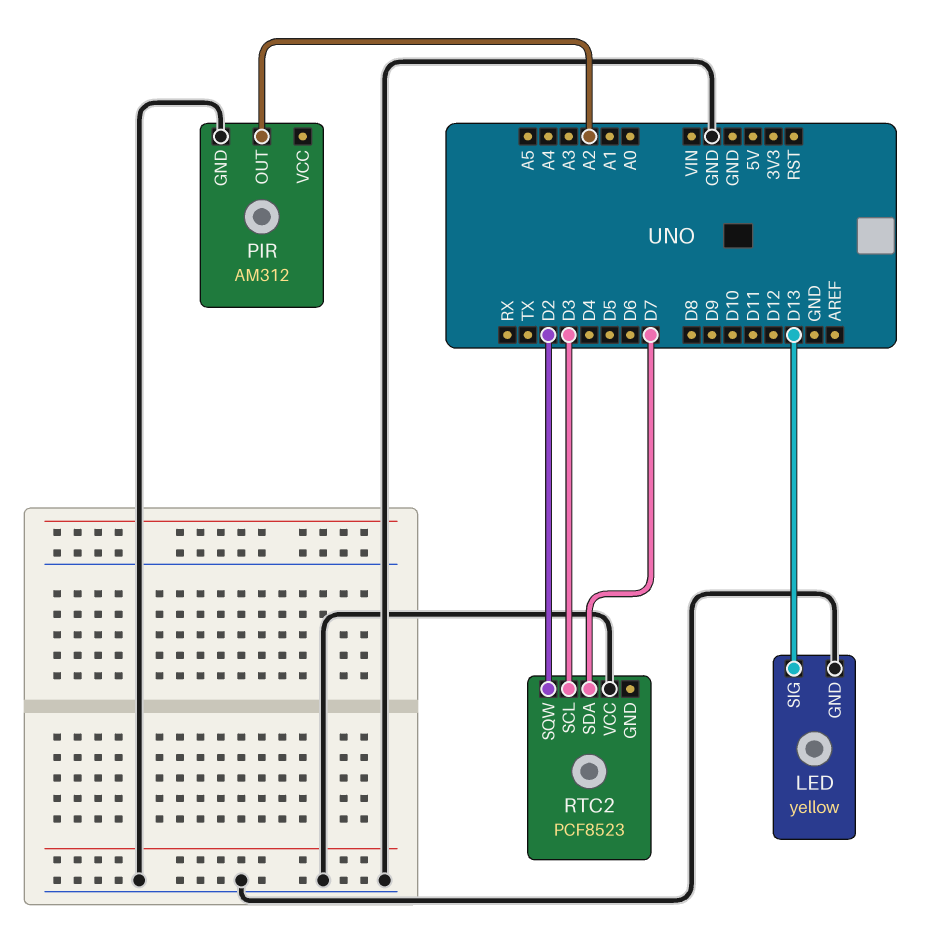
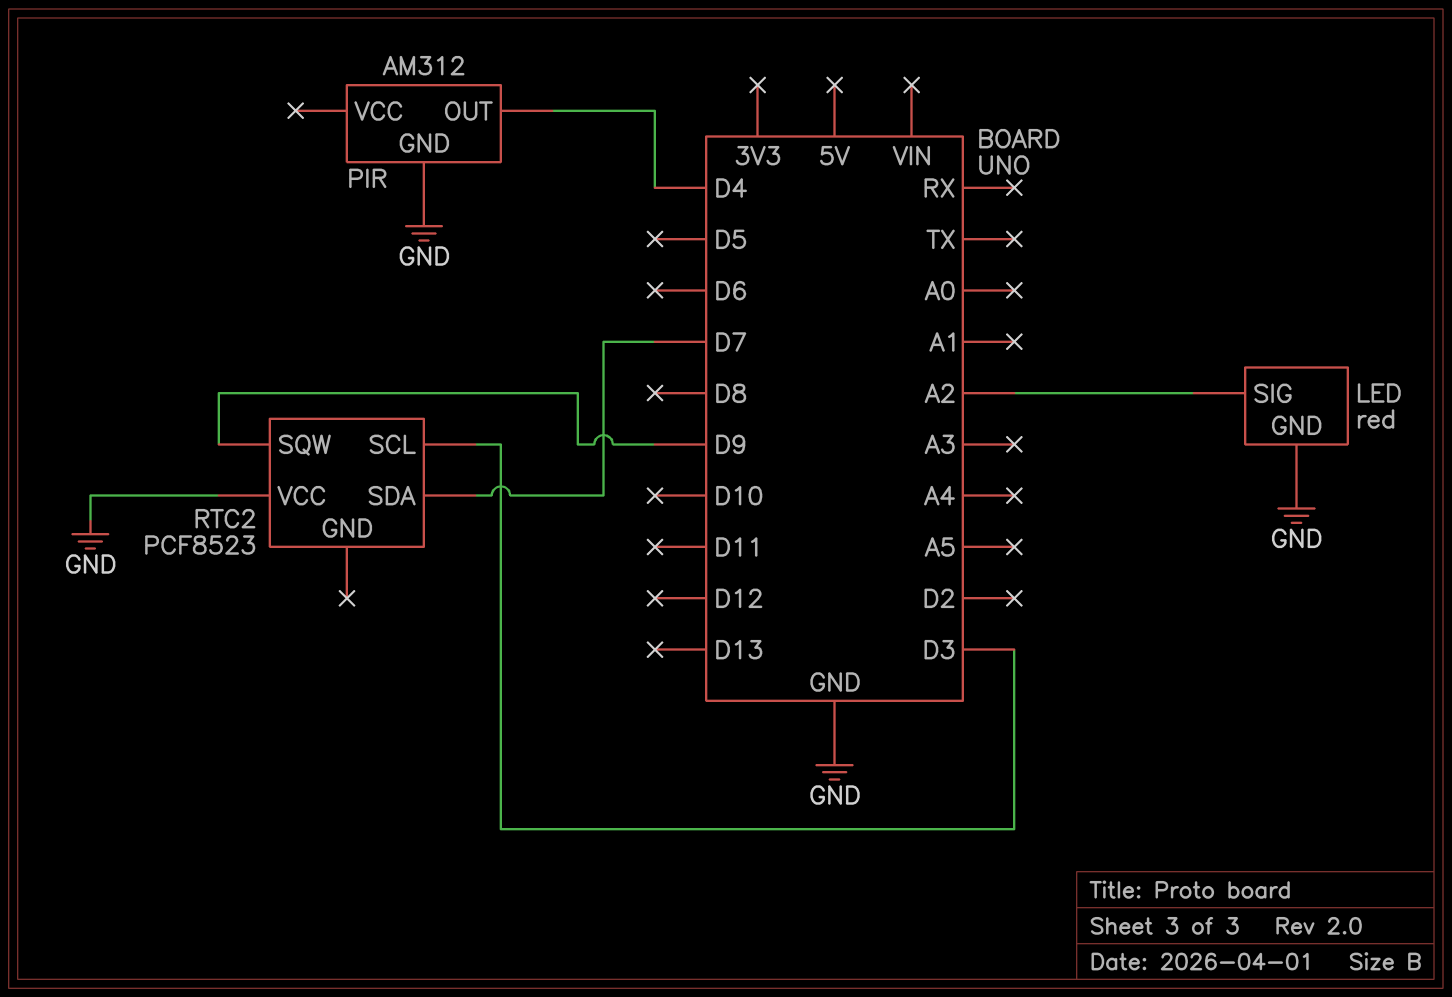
LED: yellow -> red
LED pin SIG: D13 -> A2
PIR pin OUT: A2 -> D4
RTC2 pin SQW: D2 -> D9

